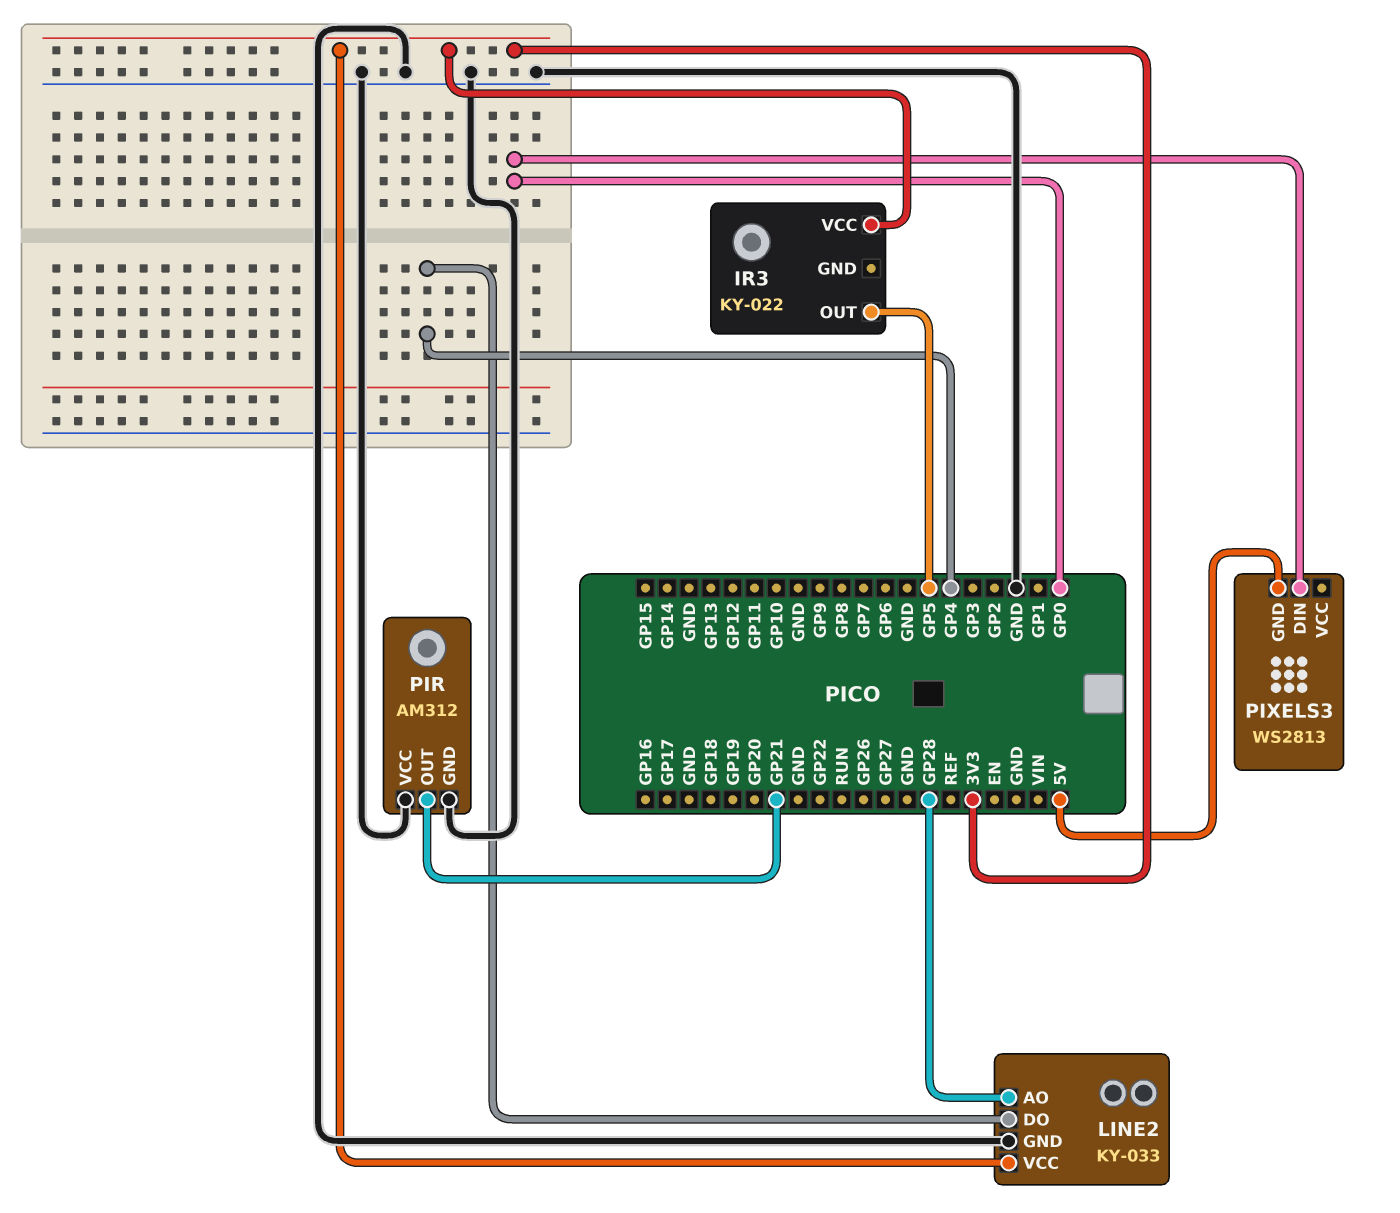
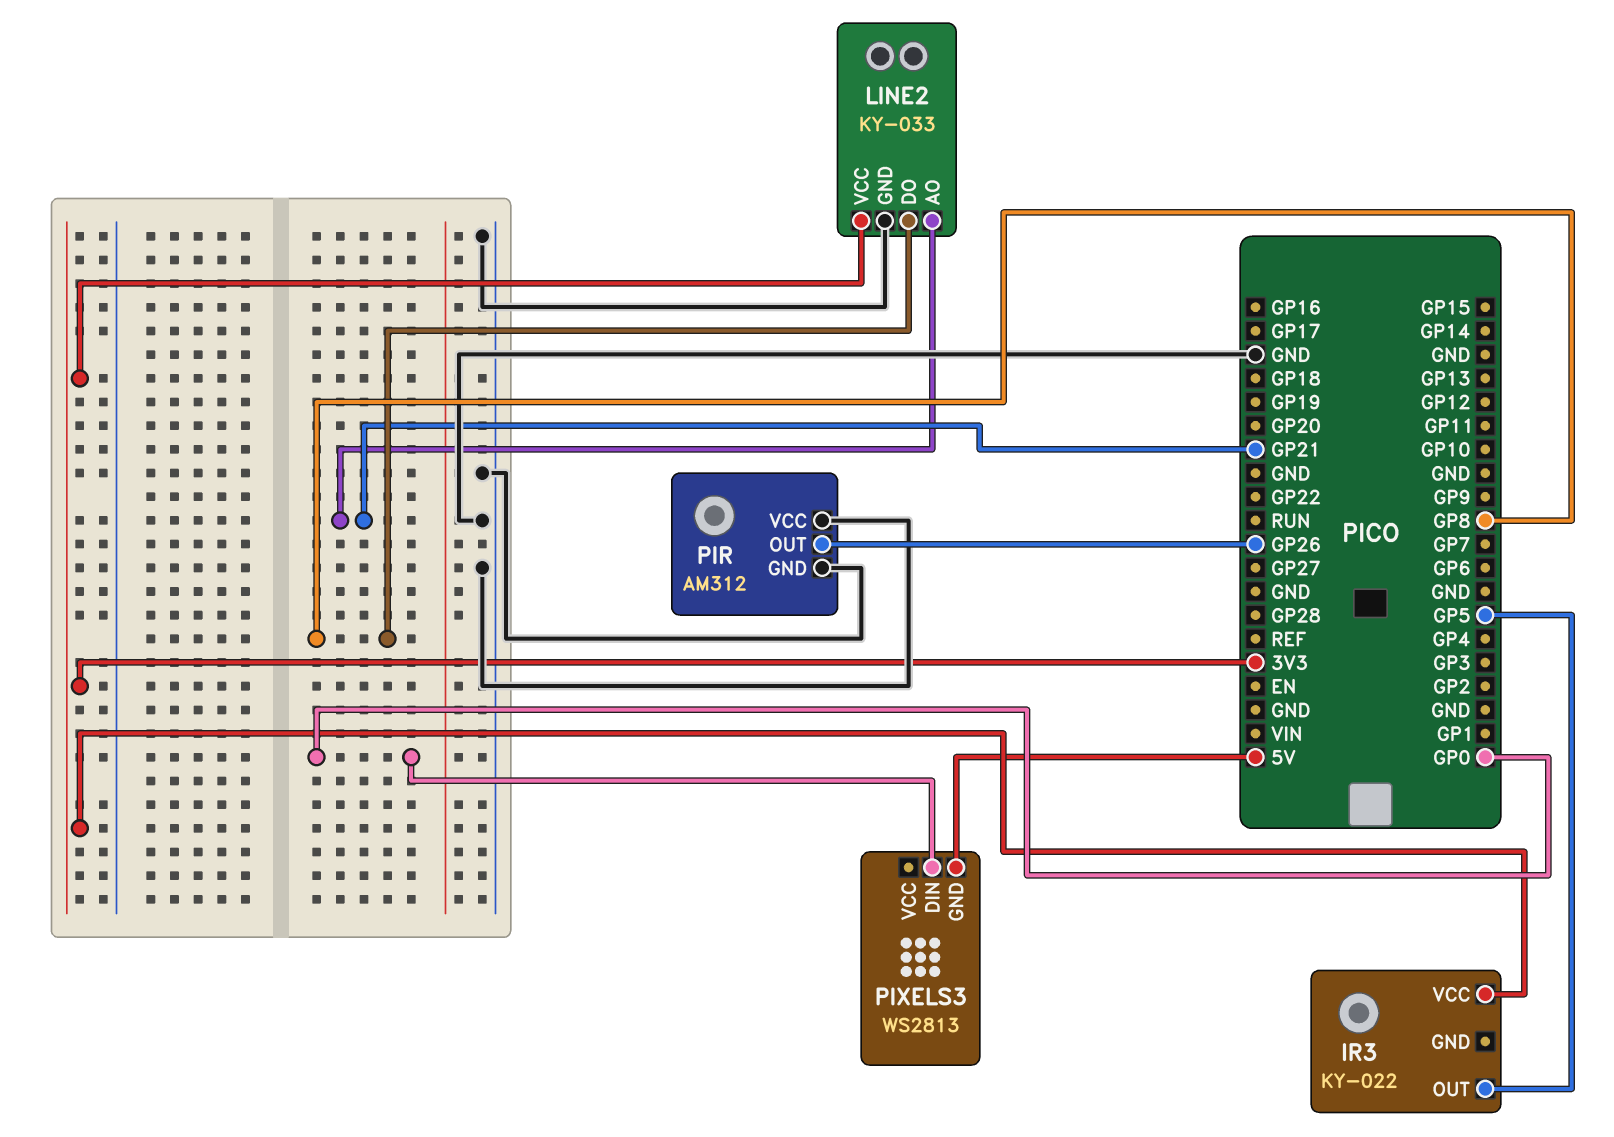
LINE2 pin AO: GP28 -> GP21
LINE2 pin DO: GP4 -> GP8
PIR pin OUT: GP21 -> GP26

